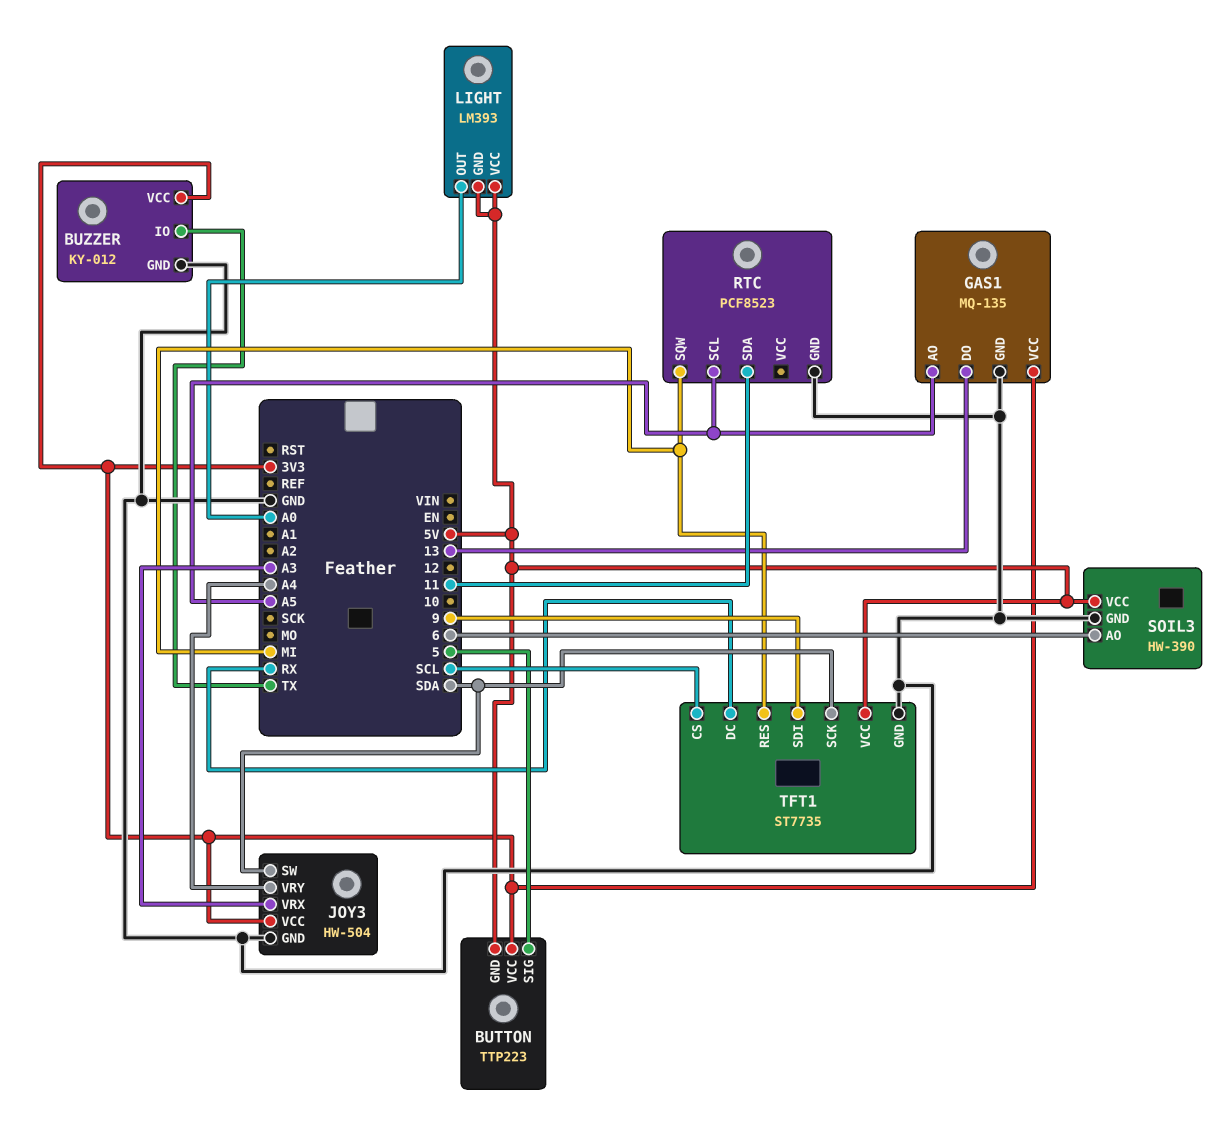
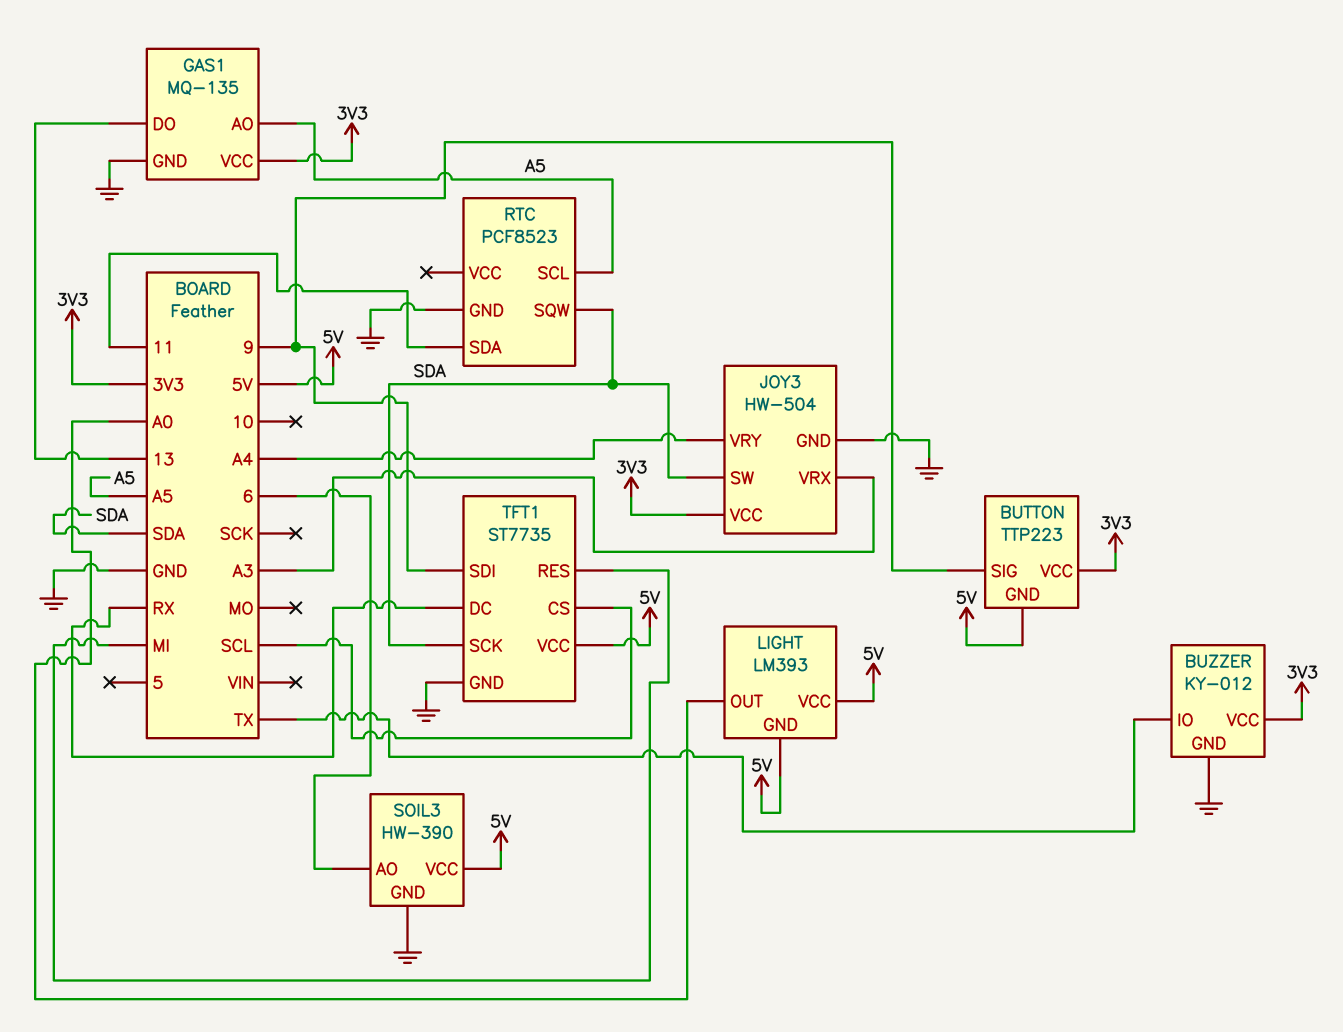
BUTTON pin SIG: 5 -> 9
RTC pin SQW: MI -> SDA

